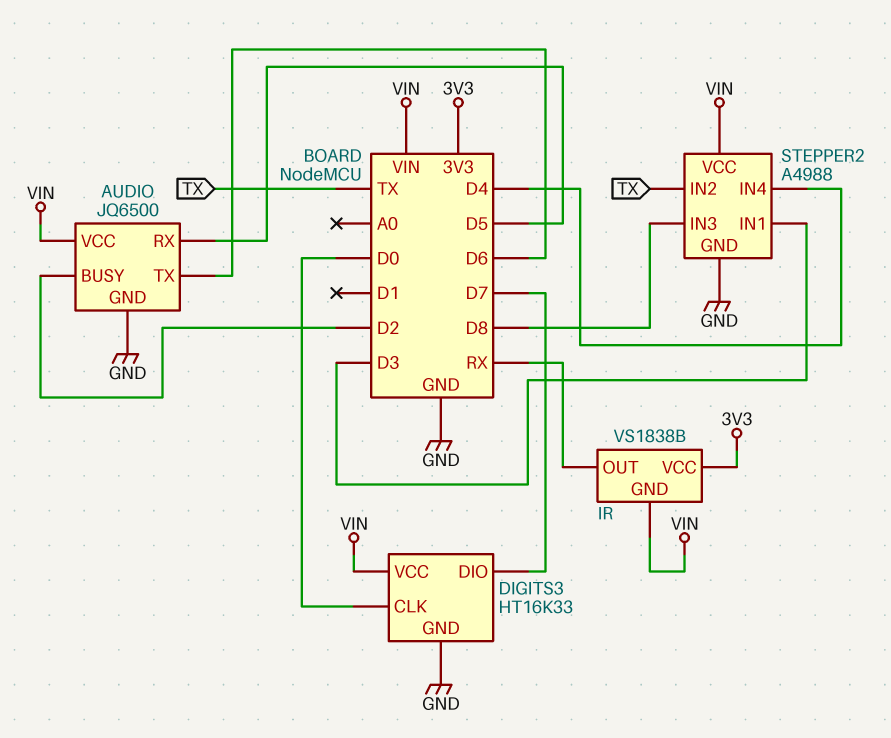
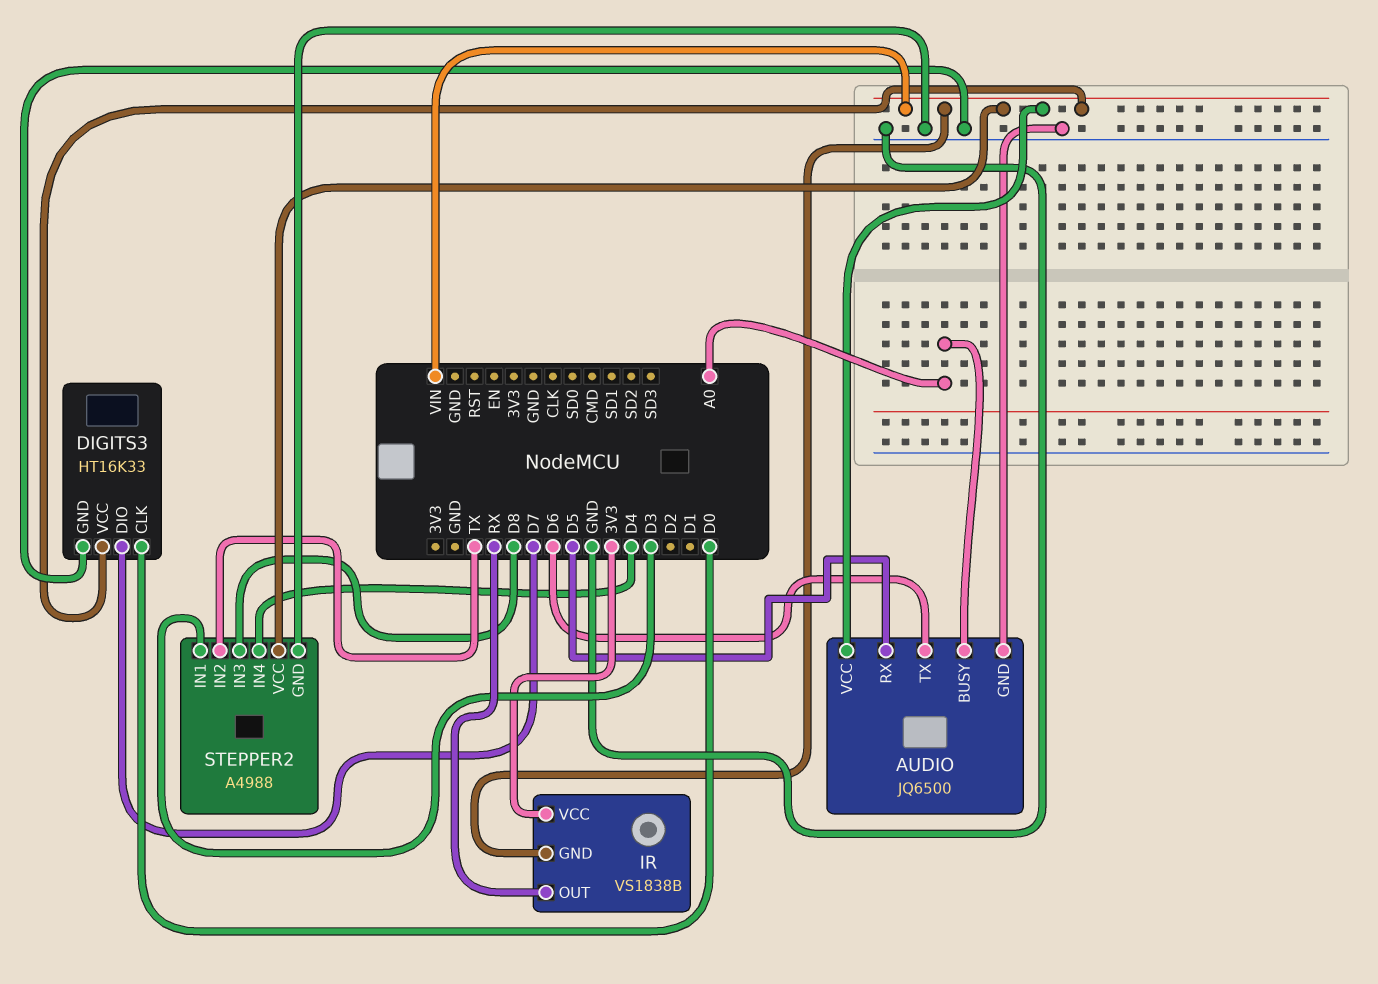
AUDIO pin BUSY: D2 -> A0

